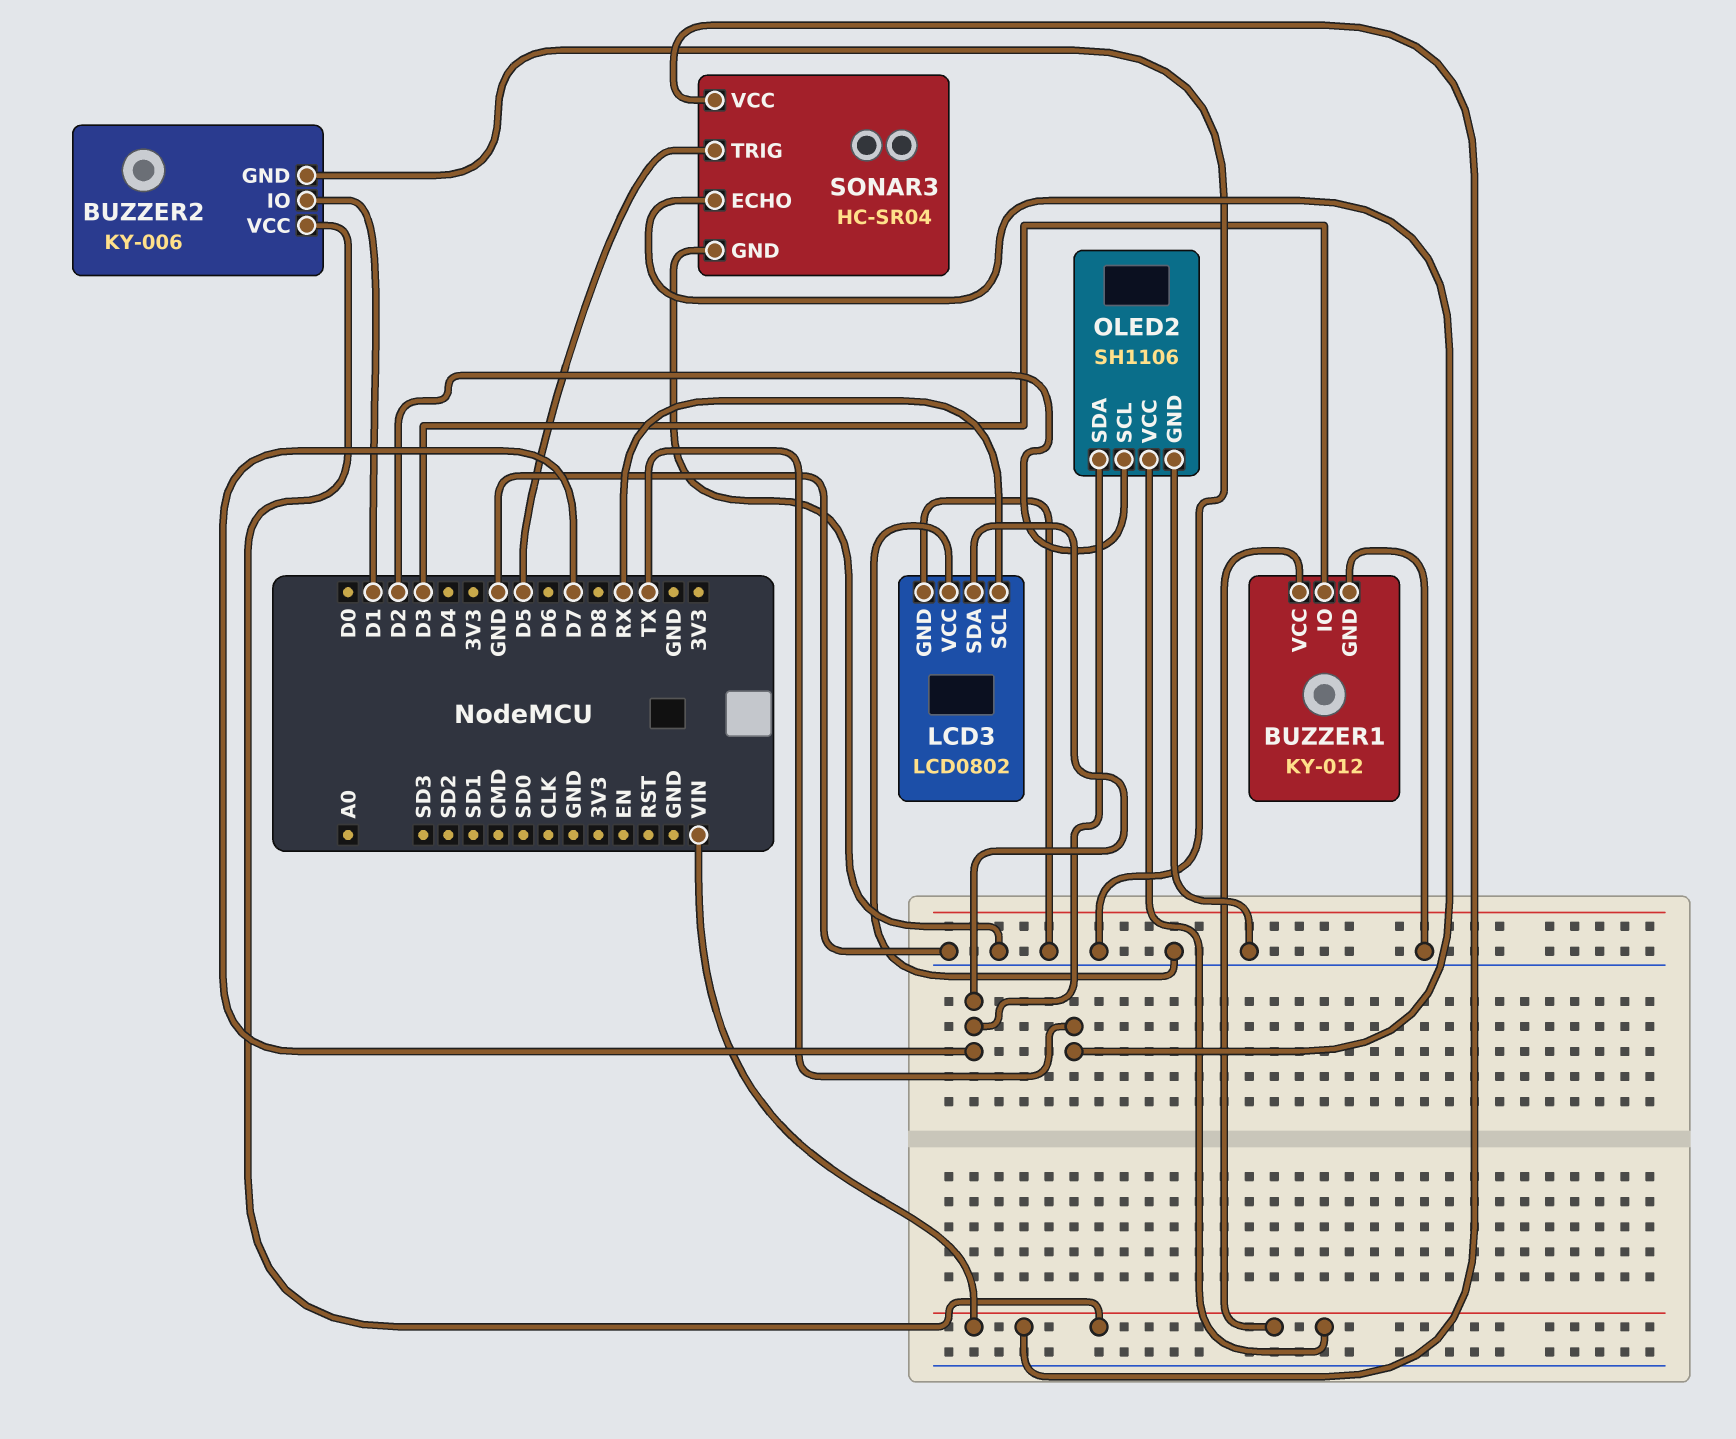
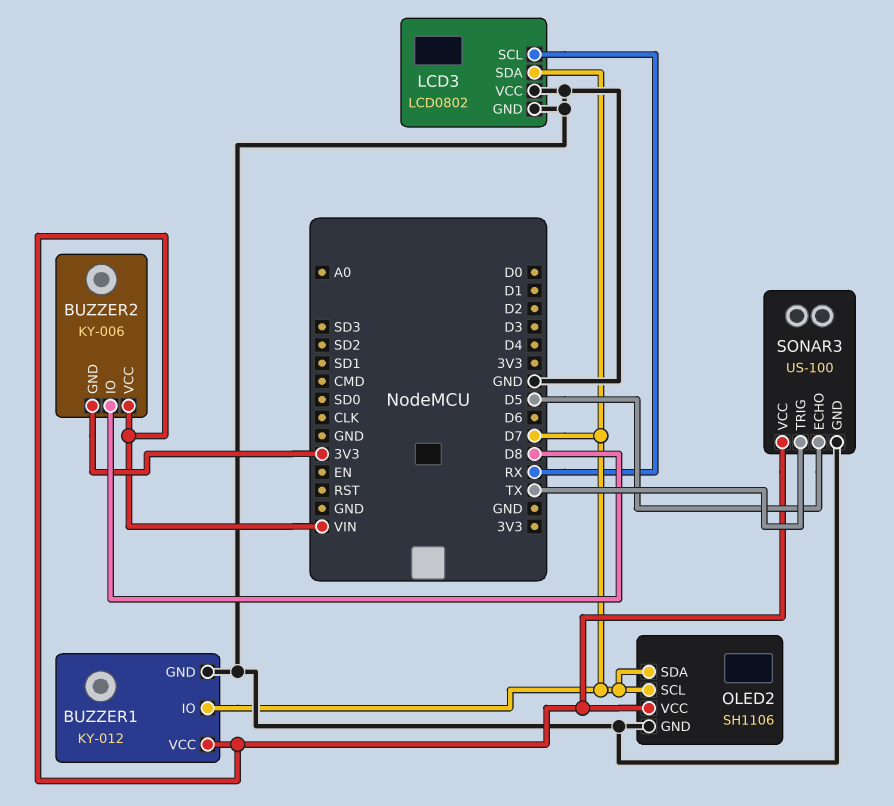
BUZZER1 pin IO: D3 -> D7
BUZZER2 pin GND: GND -> 3V3
BUZZER2 pin IO: D1 -> D8
OLED2 pin SCL: D2 -> D7
SONAR3: HC-SR04 -> US-100
SONAR3 pin ECHO: TX -> D5
SONAR3 pin TRIG: D5 -> TX

